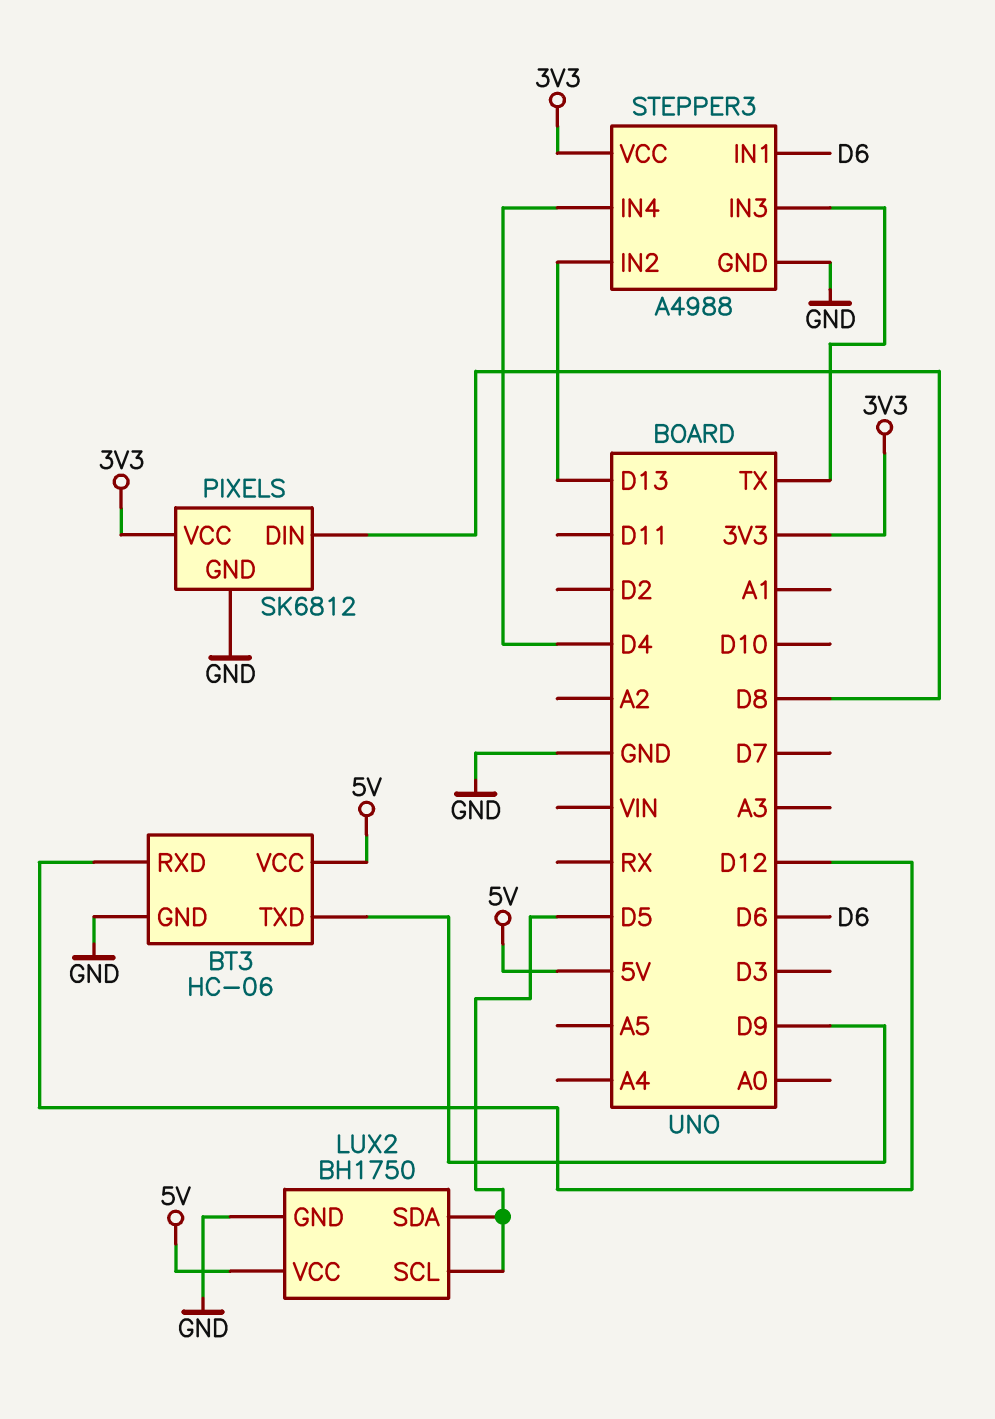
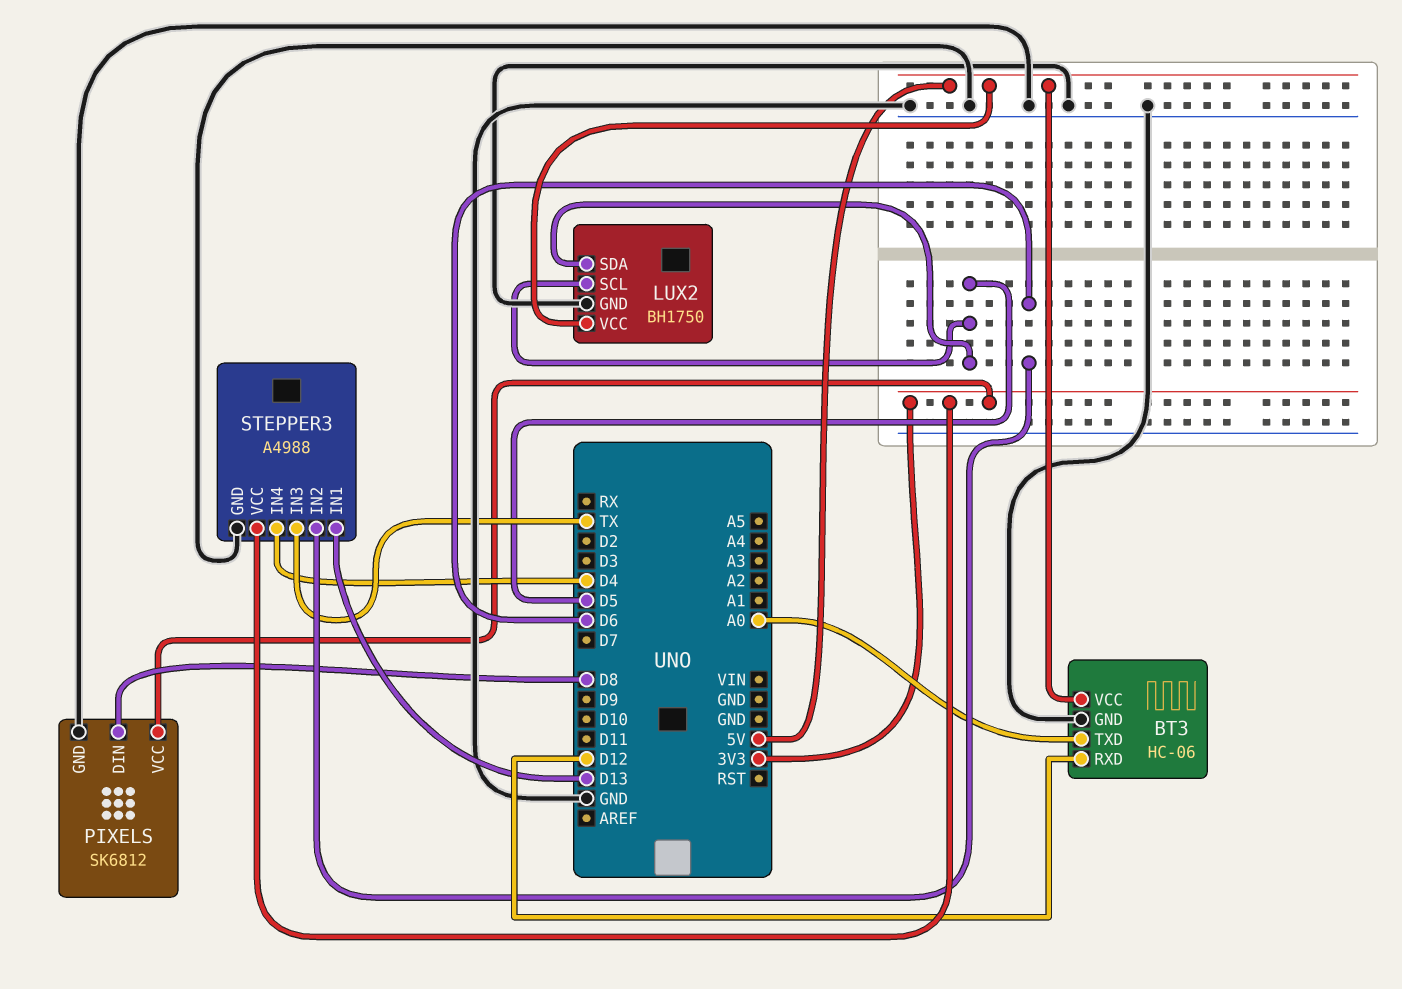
BT3 pin TXD: D9 -> A0
STEPPER3 pin IN1: D6 -> D13
STEPPER3 pin IN2: D13 -> D6

